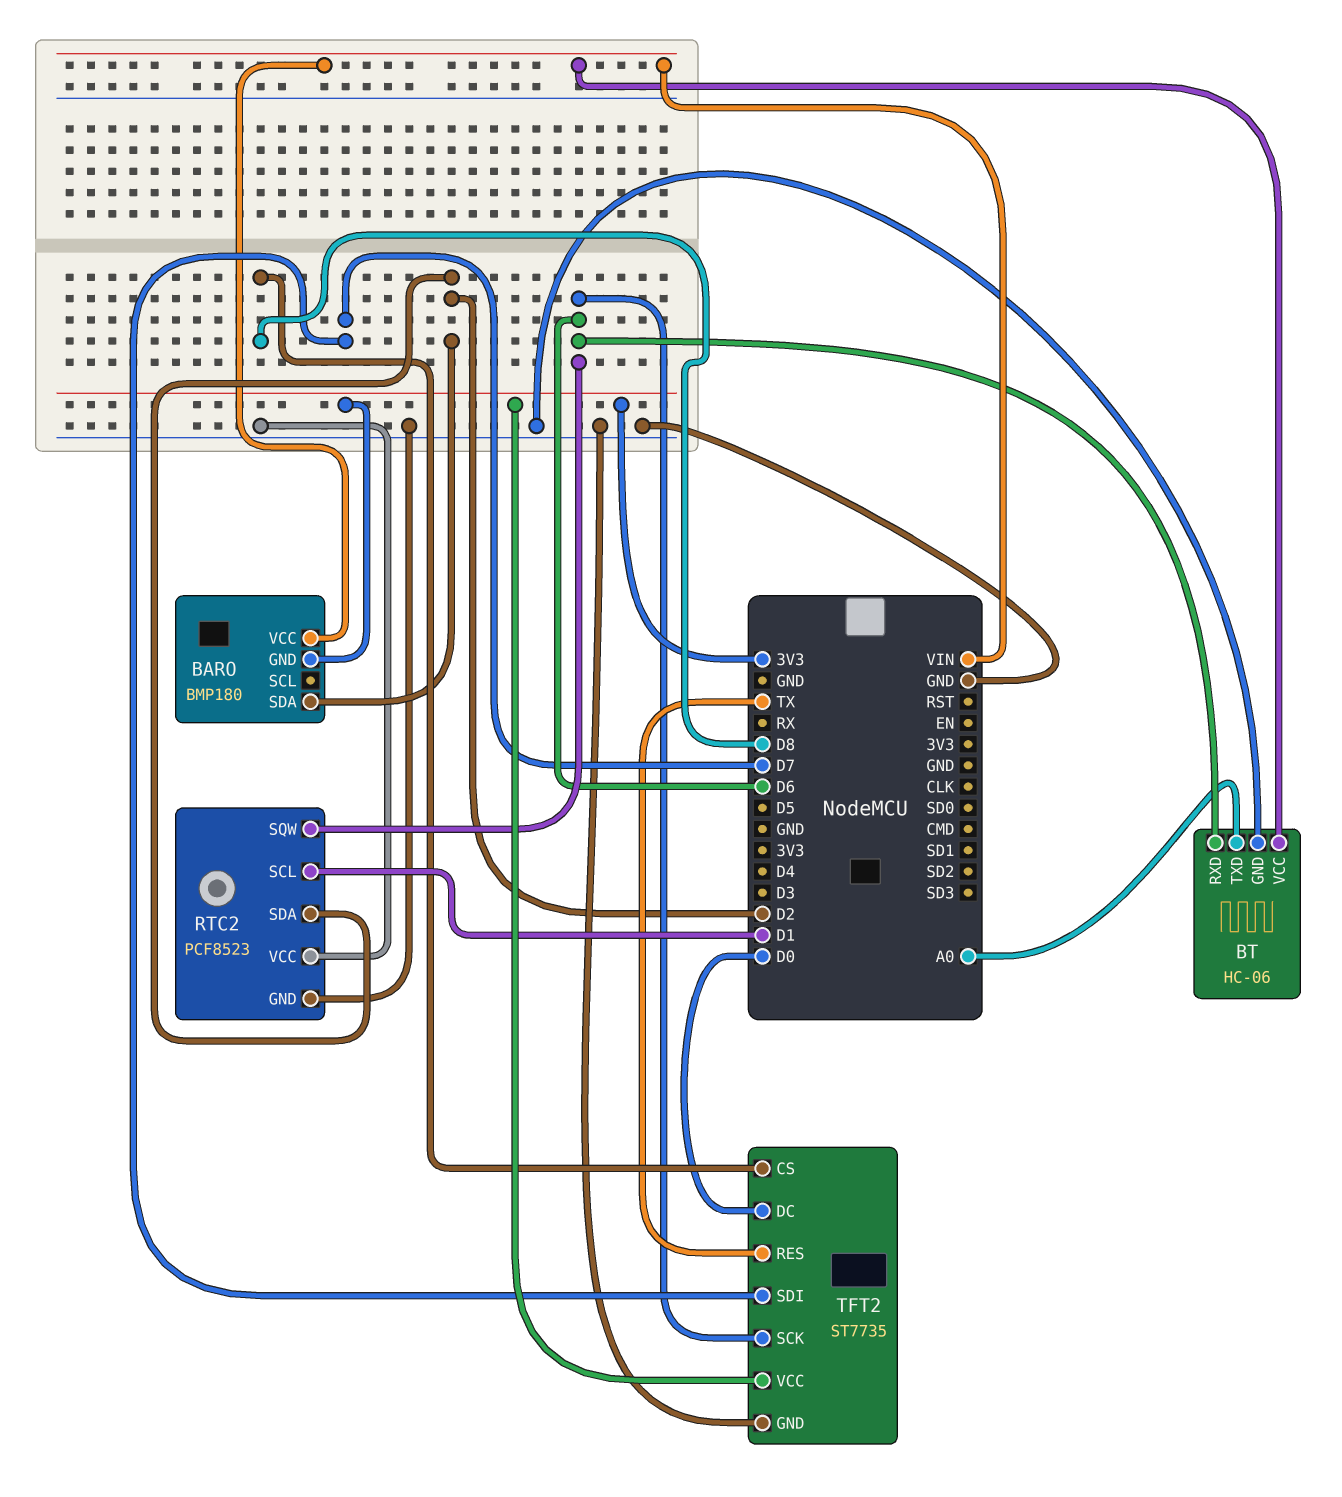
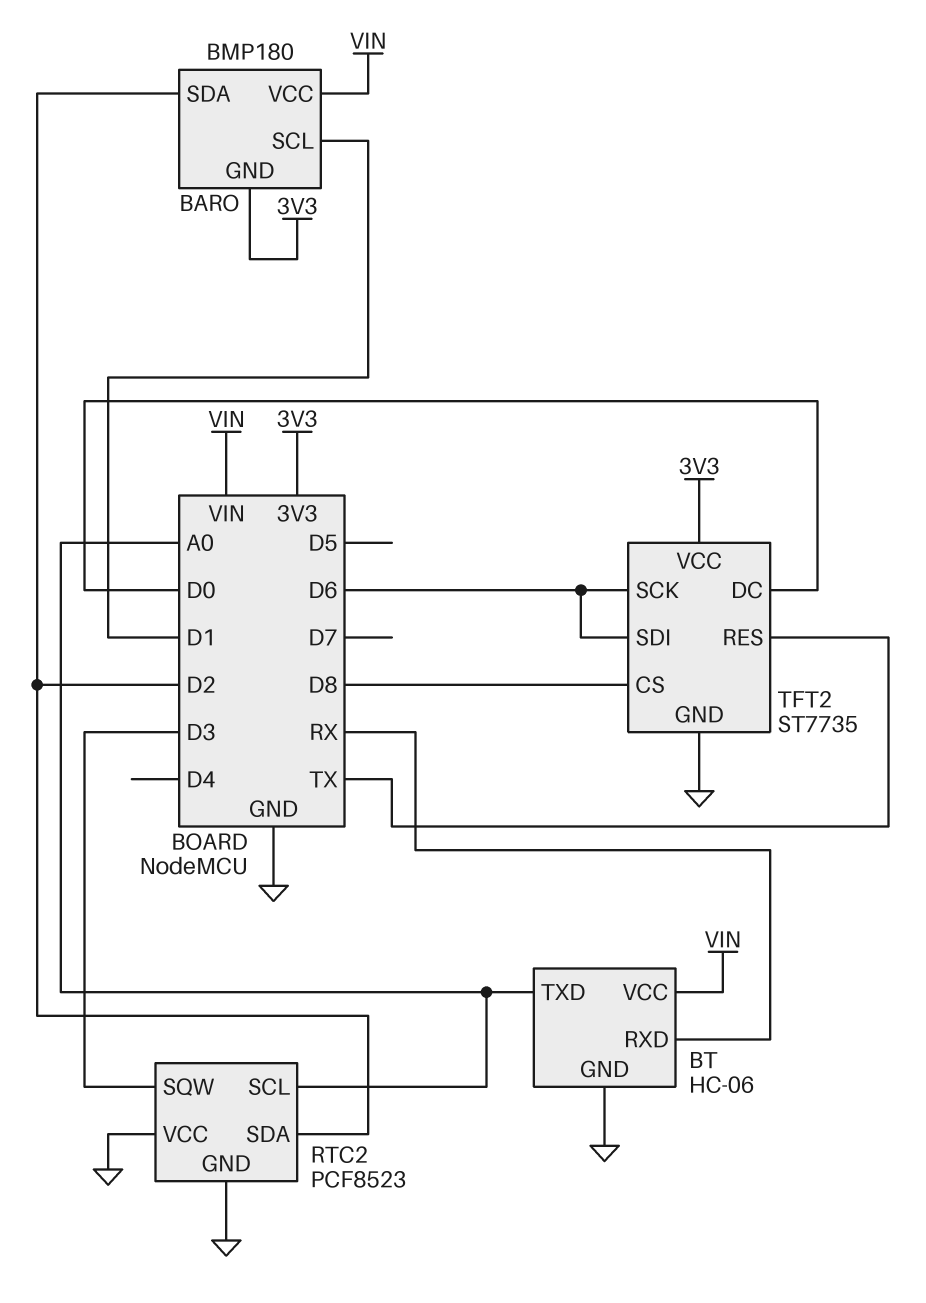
BARO pin SCL: none -> D1
BT pin RXD: D6 -> RX
RTC2 pin SCL: D1 -> A0
RTC2 pin SQW: D6 -> D3
TFT2 pin SDI: D7 -> D6

